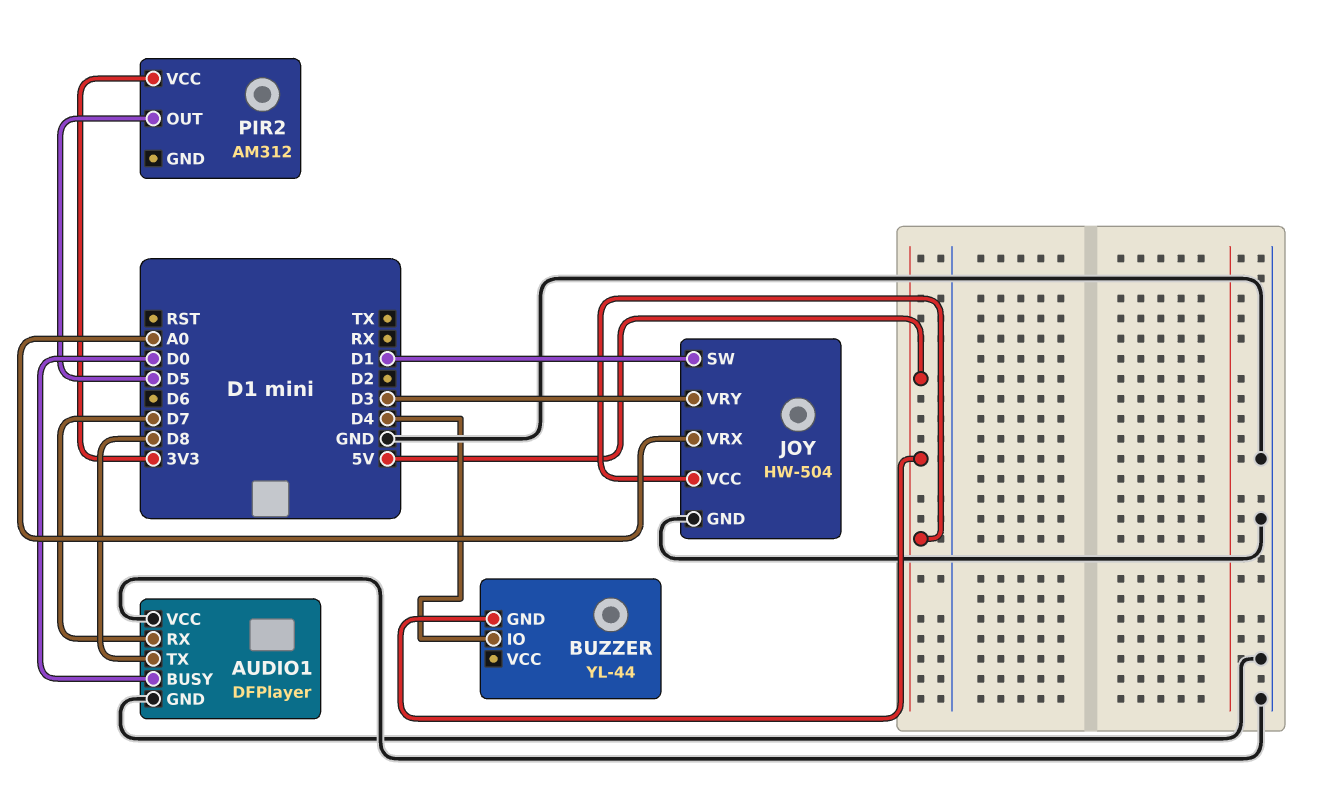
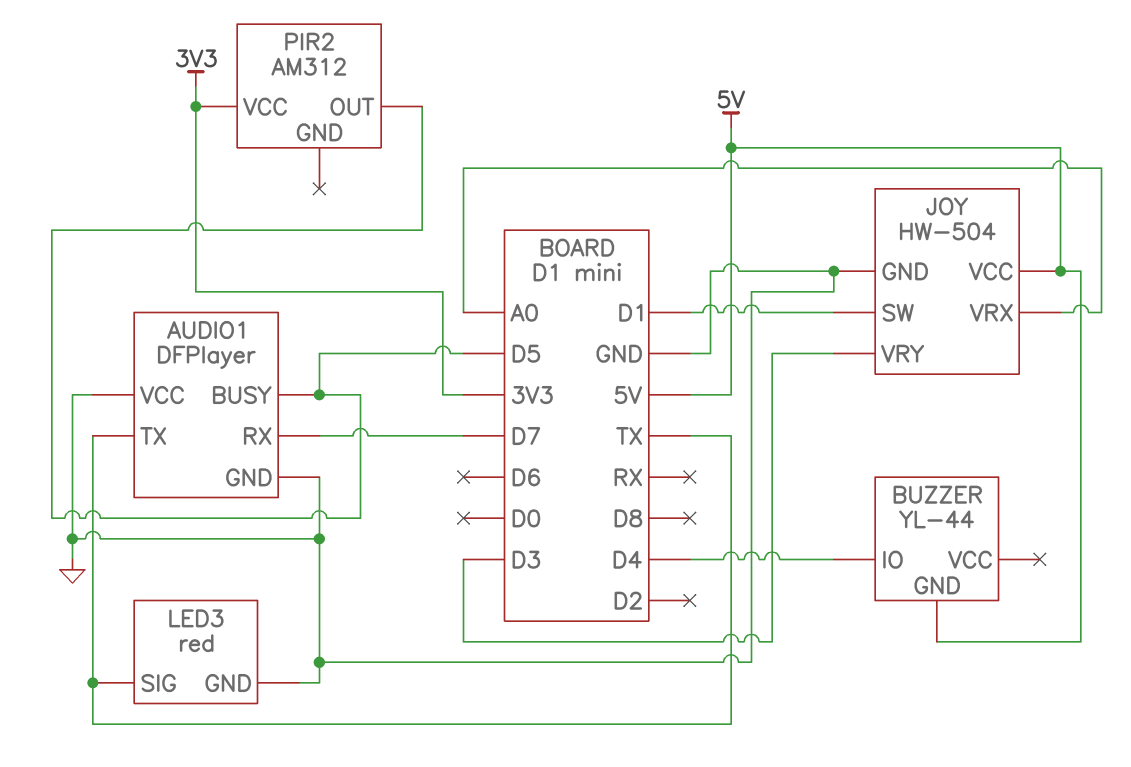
AUDIO1 pin BUSY: D0 -> D5
AUDIO1 pin TX: D8 -> TX
LED3: none -> red
LED3 pin GND: none -> GND
LED3 pin SIG: none -> TX

